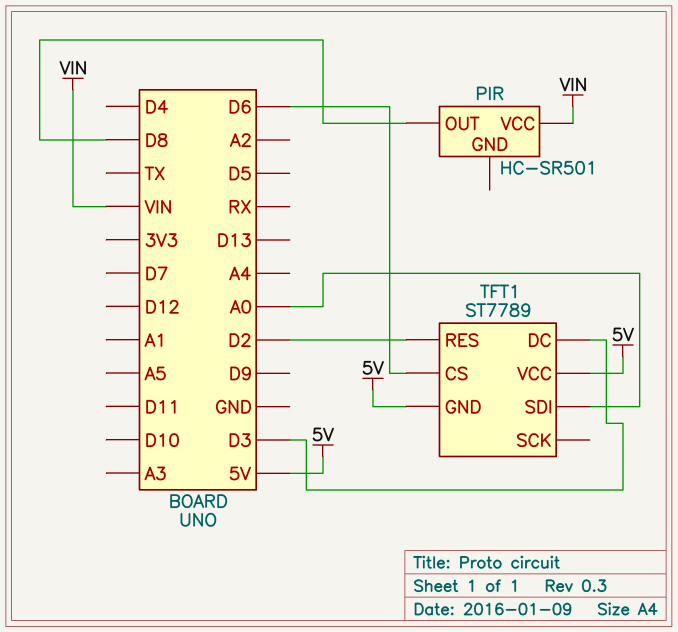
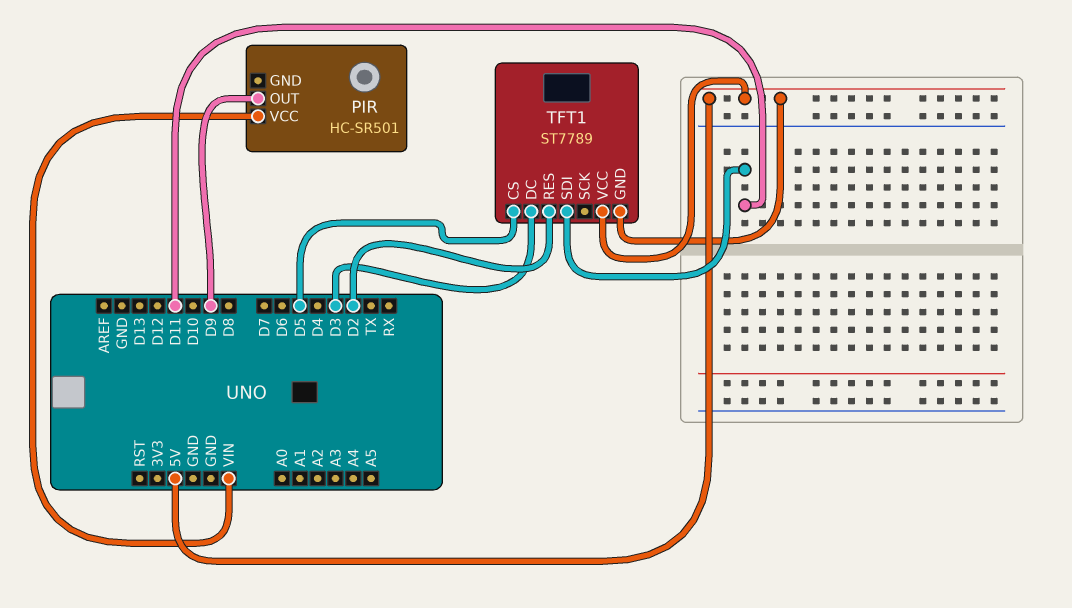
PIR pin OUT: D8 -> D9
TFT1 pin CS: D6 -> D5
TFT1 pin SDI: A0 -> D11

